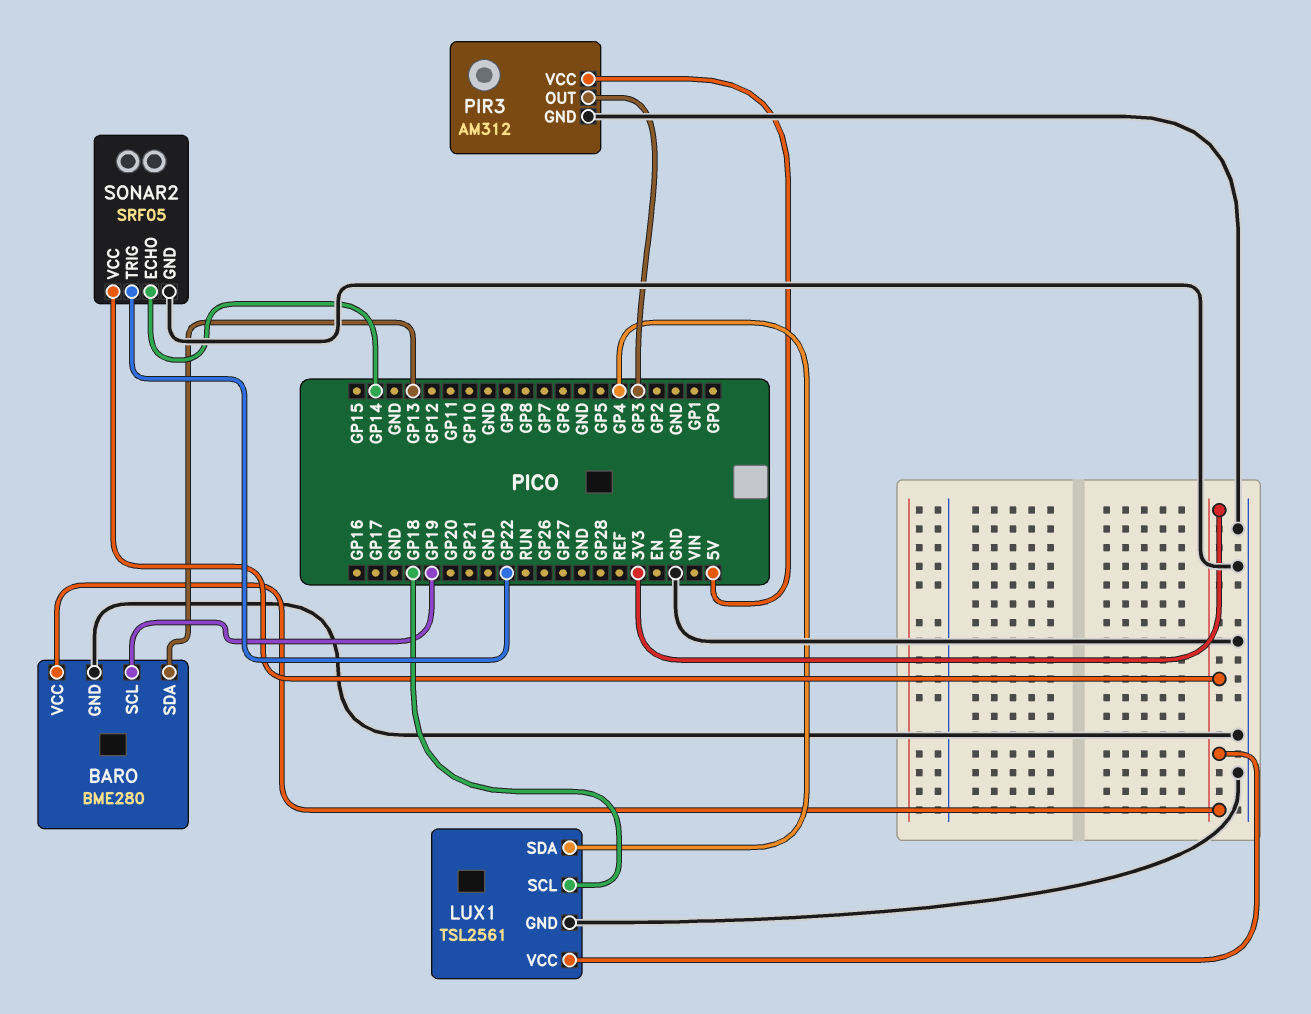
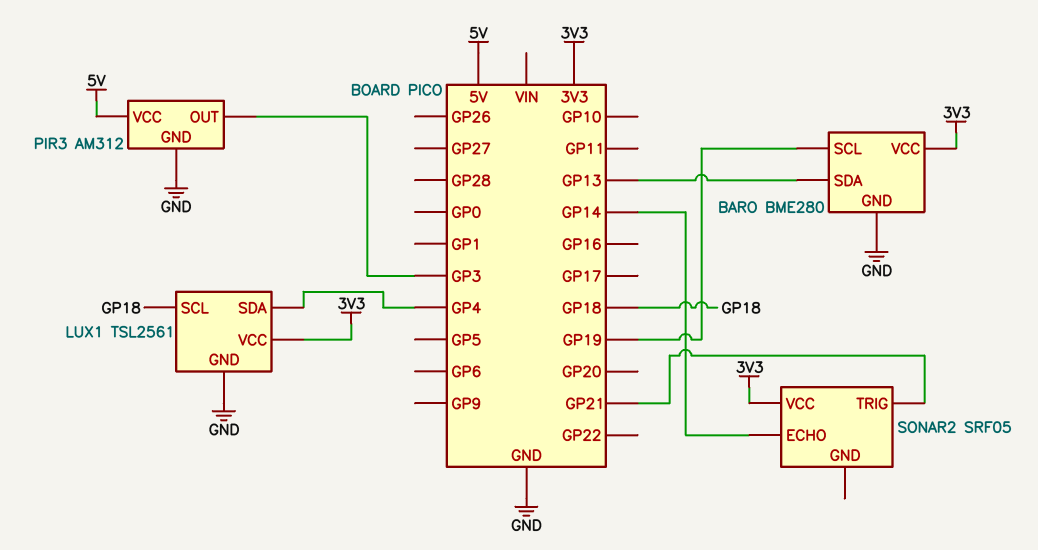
SONAR2 pin GND: GND -> none
SONAR2 pin TRIG: GP22 -> GP21

